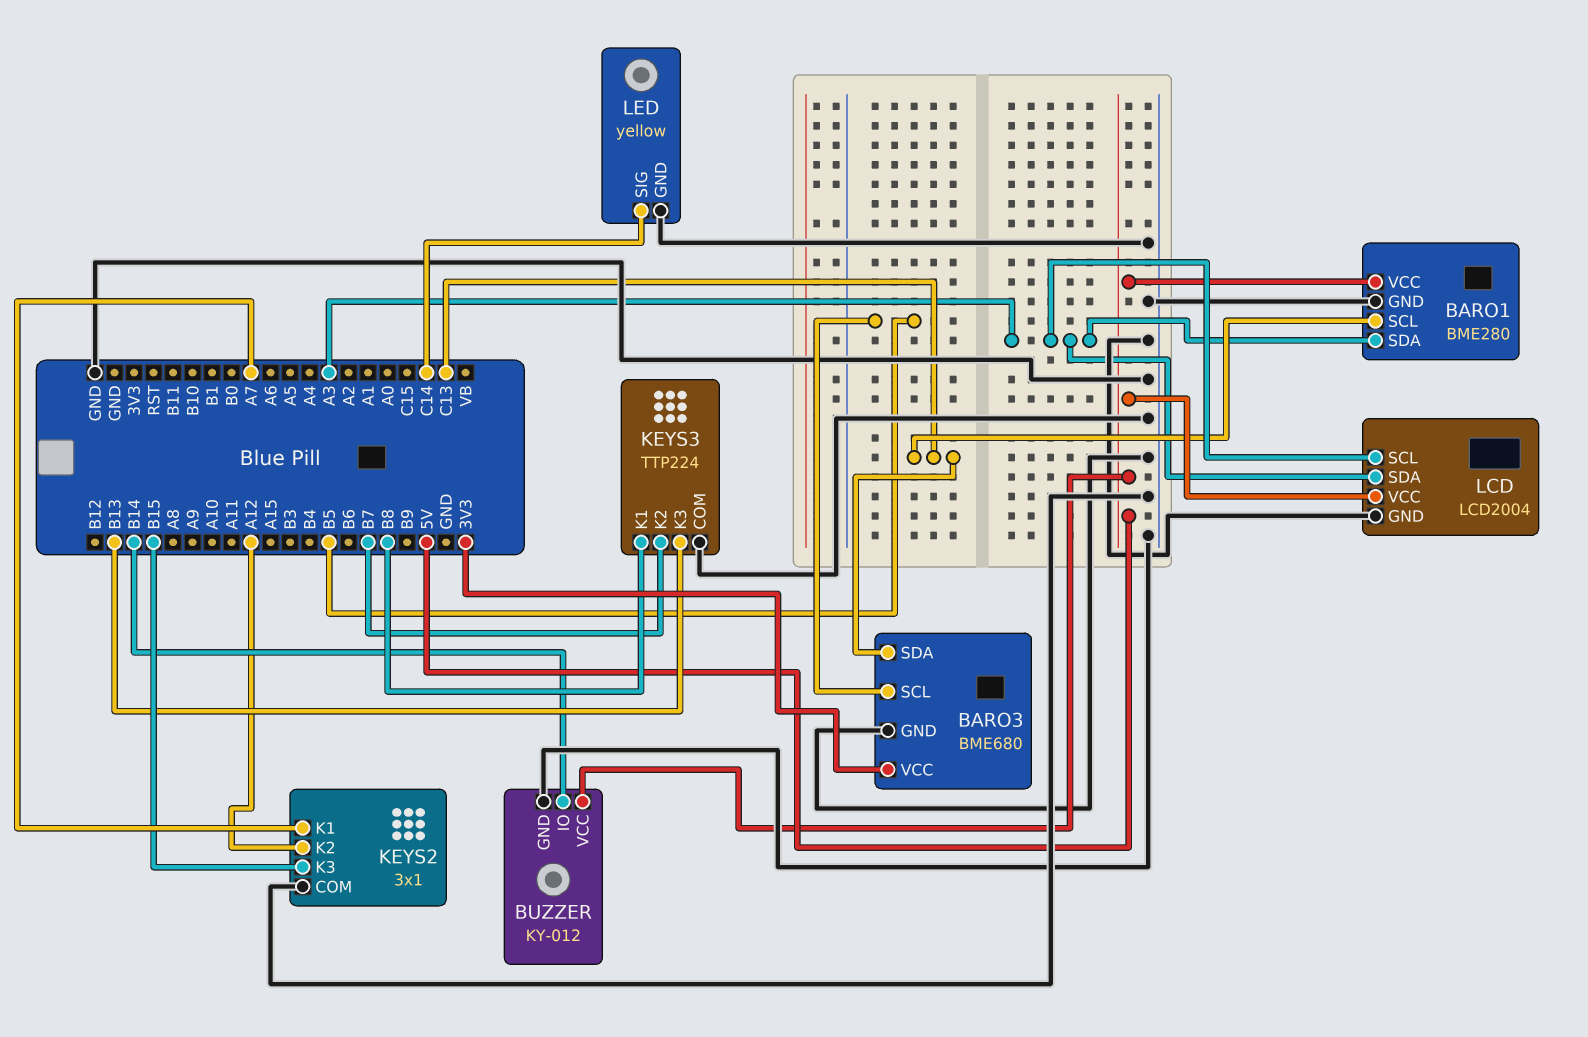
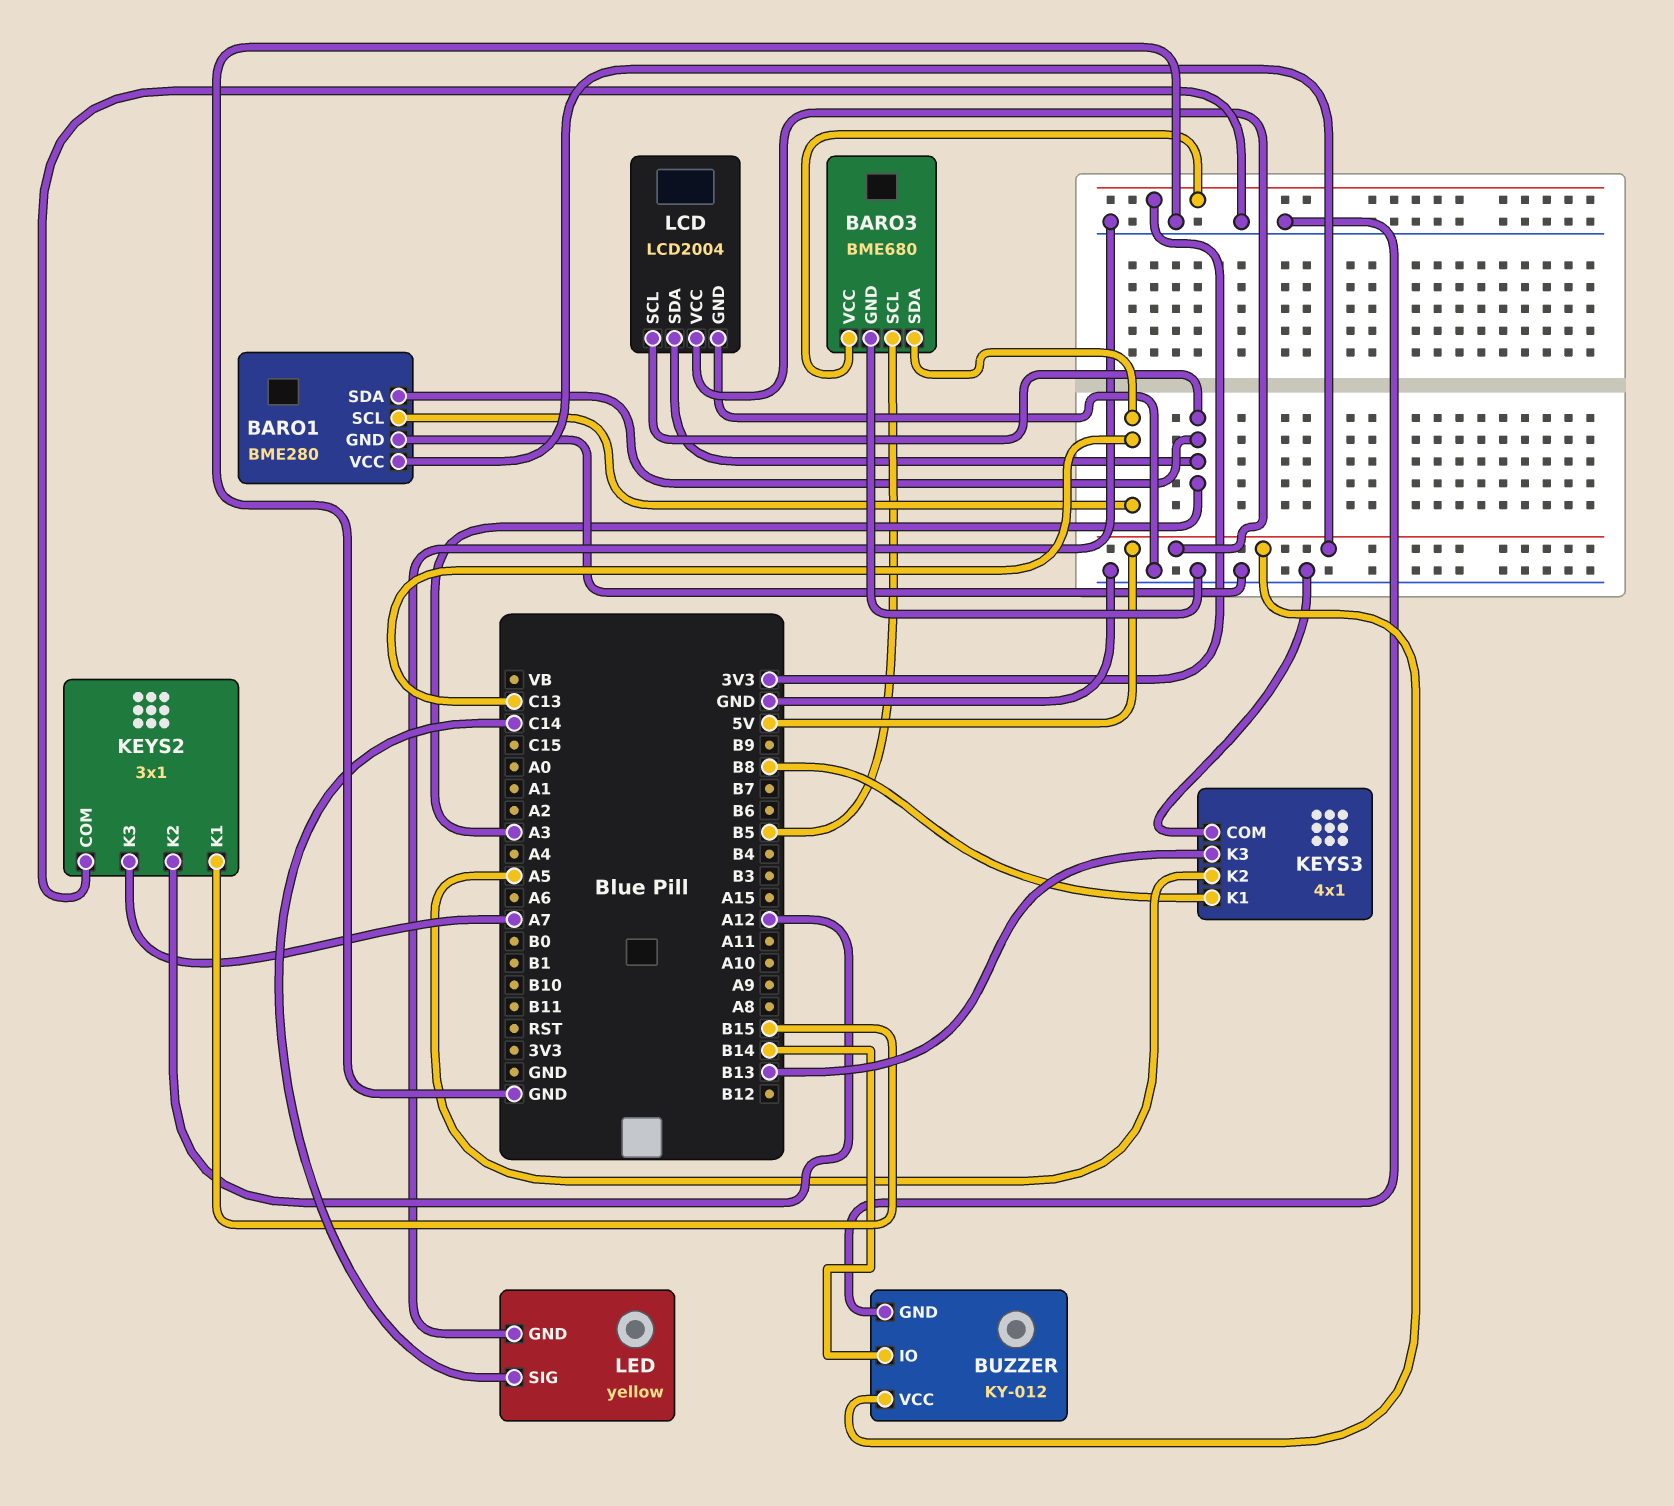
KEYS2 pin K1: A7 -> B15
KEYS2 pin K3: B15 -> A7
KEYS3: TTP224 -> 4x1
KEYS3 pin K2: B7 -> A5

